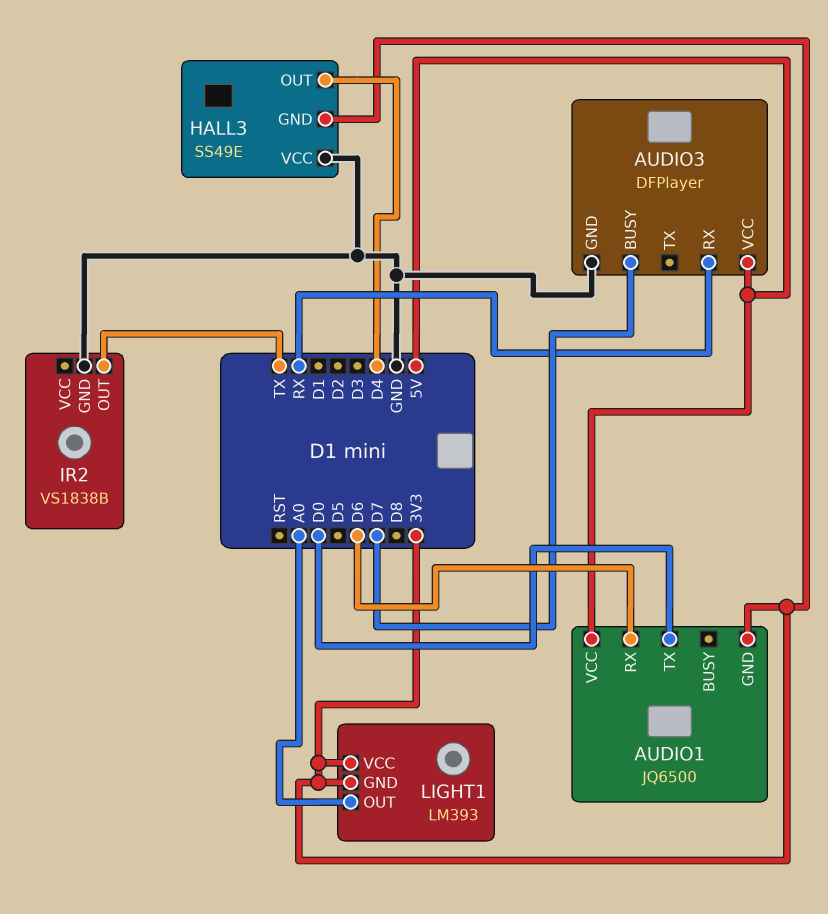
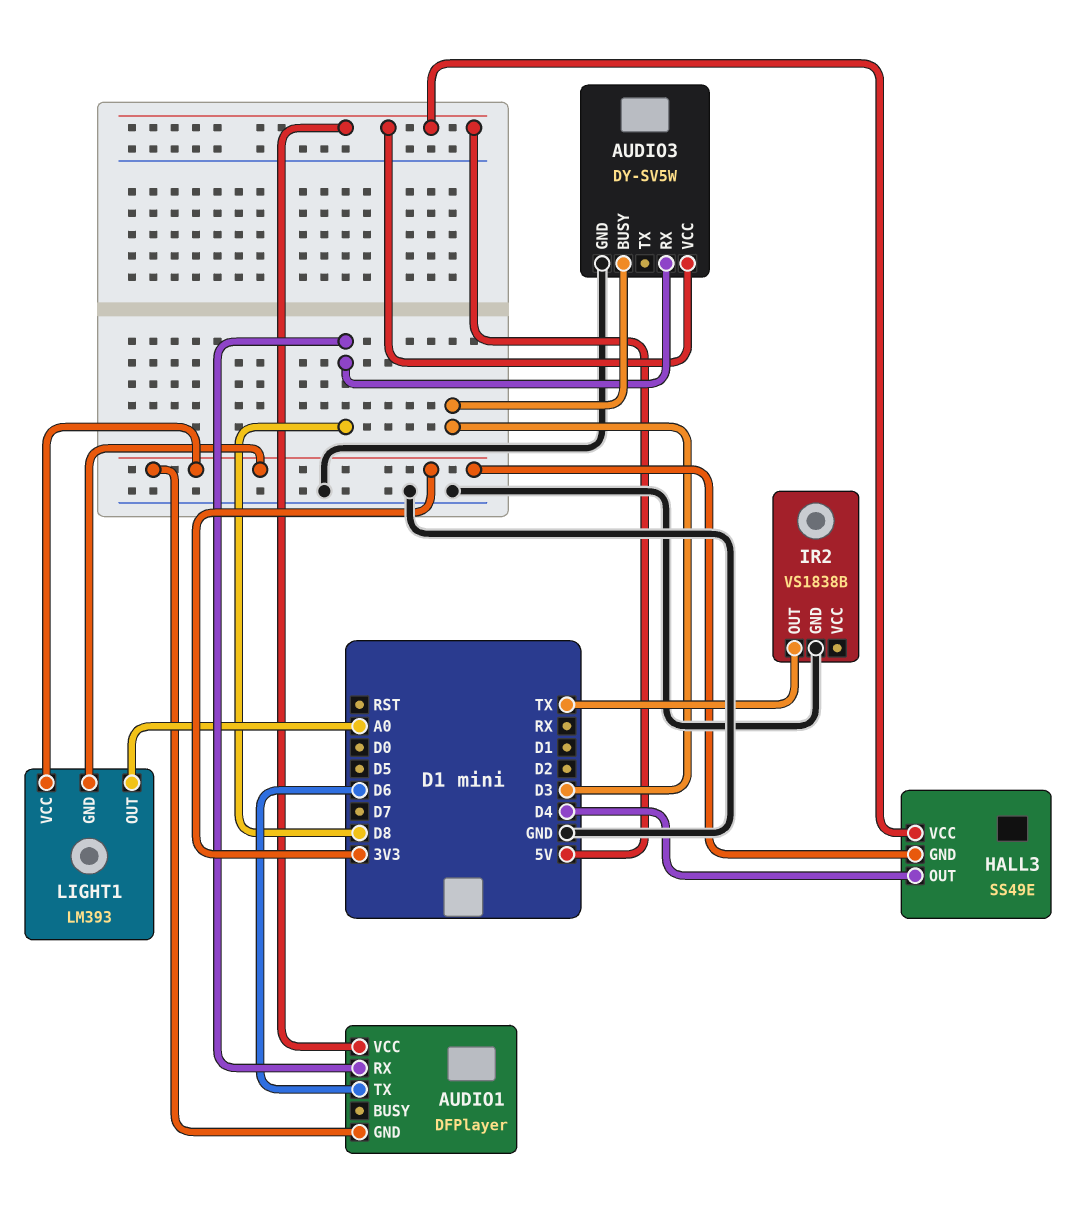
AUDIO1: JQ6500 -> DFPlayer
AUDIO1 pin RX: D6 -> D8
AUDIO1 pin TX: D0 -> D6
AUDIO3: DFPlayer -> DY-SV5W
AUDIO3 pin BUSY: D7 -> D3
AUDIO3 pin RX: RX -> D8
HALL3 pin VCC: GND -> 5V

